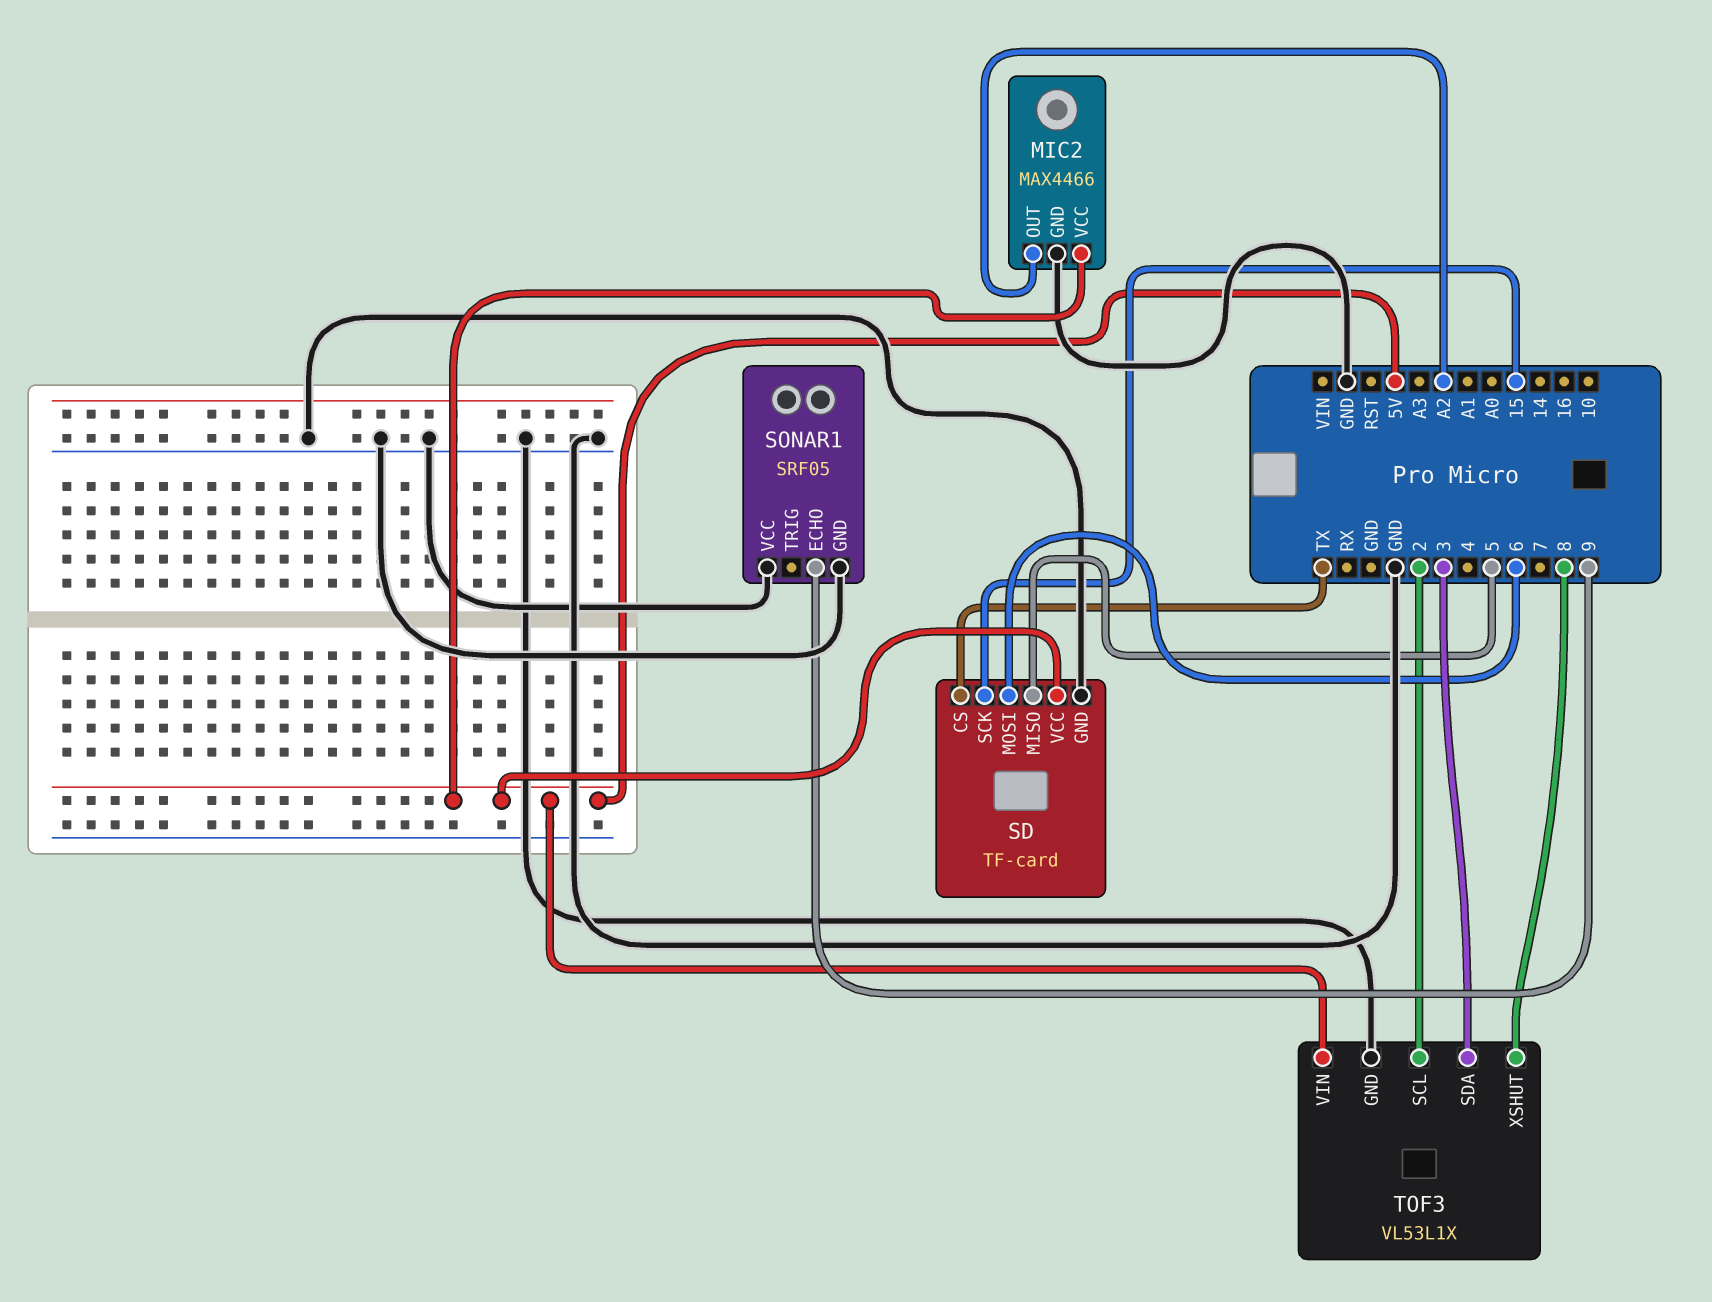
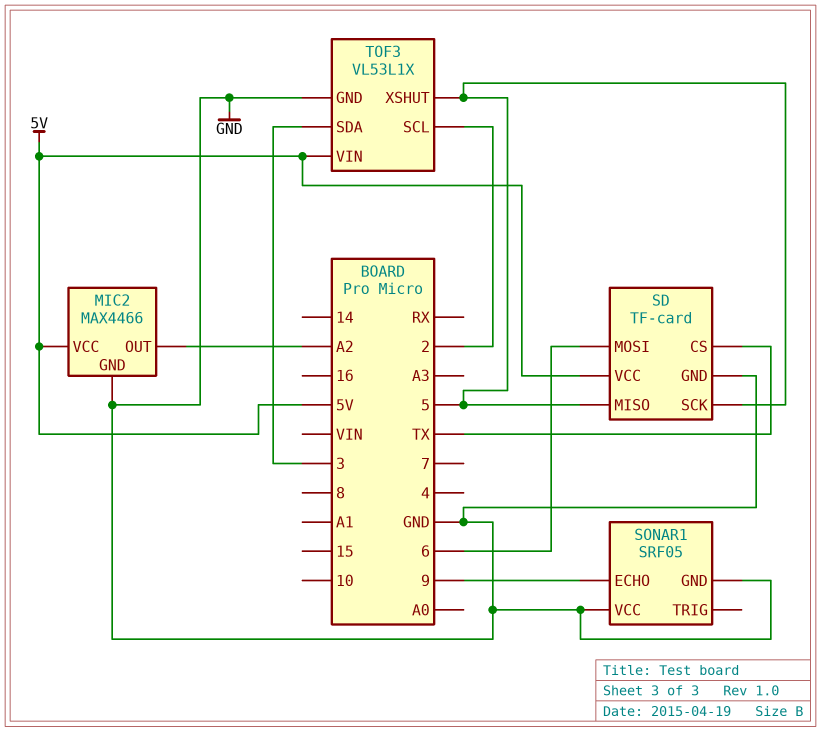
SD pin SCK: 15 -> 5
TOF3 pin XSHUT: 8 -> 5

